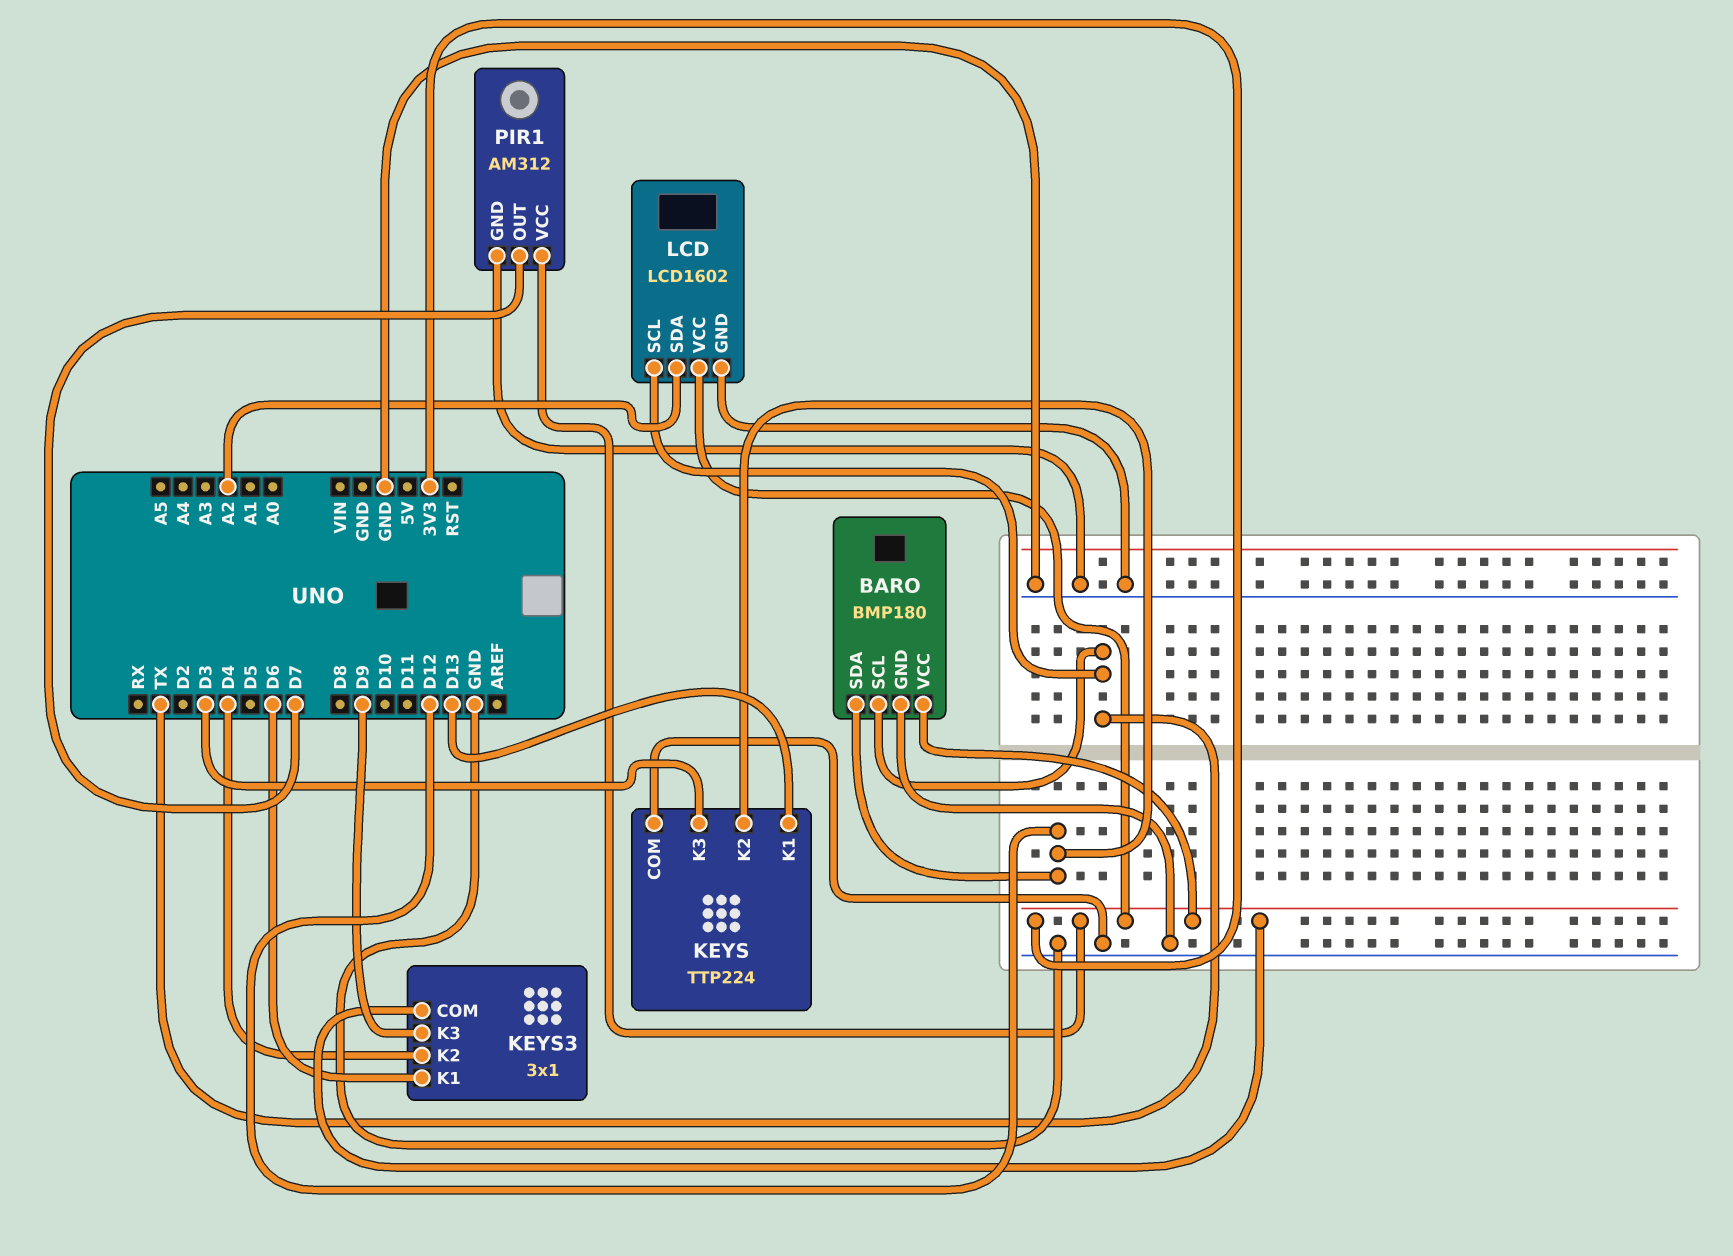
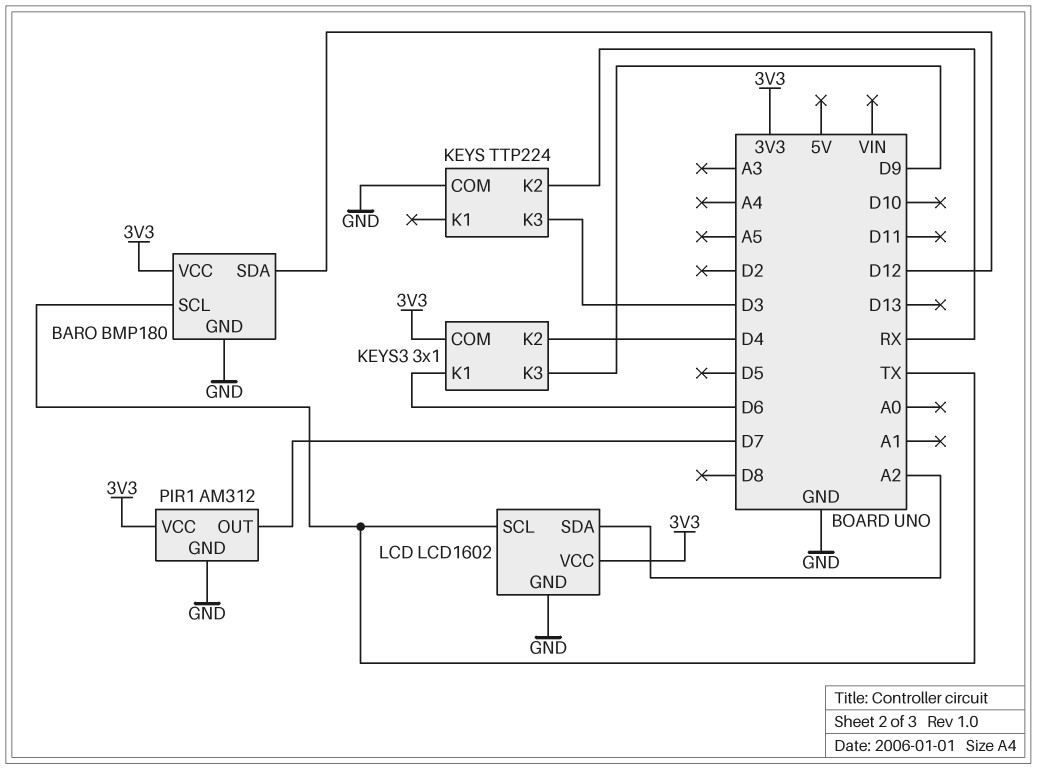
KEYS pin K1: D13 -> none
KEYS pin K2: D12 -> RX

